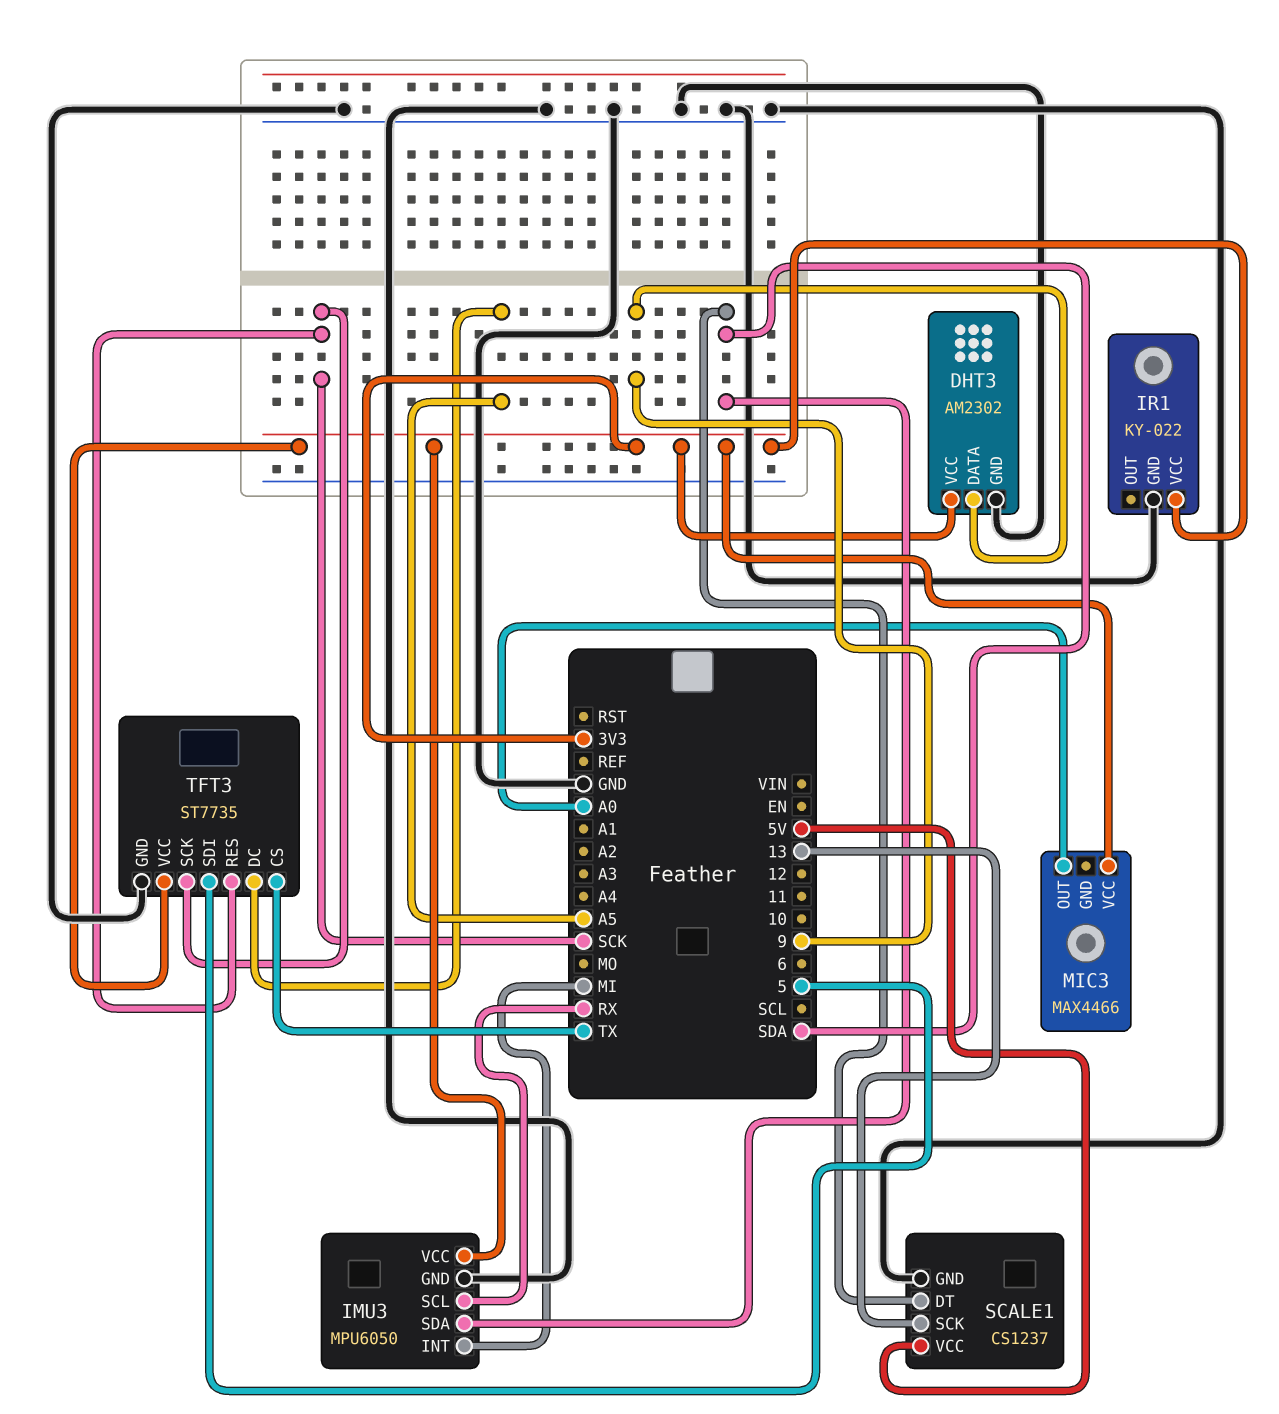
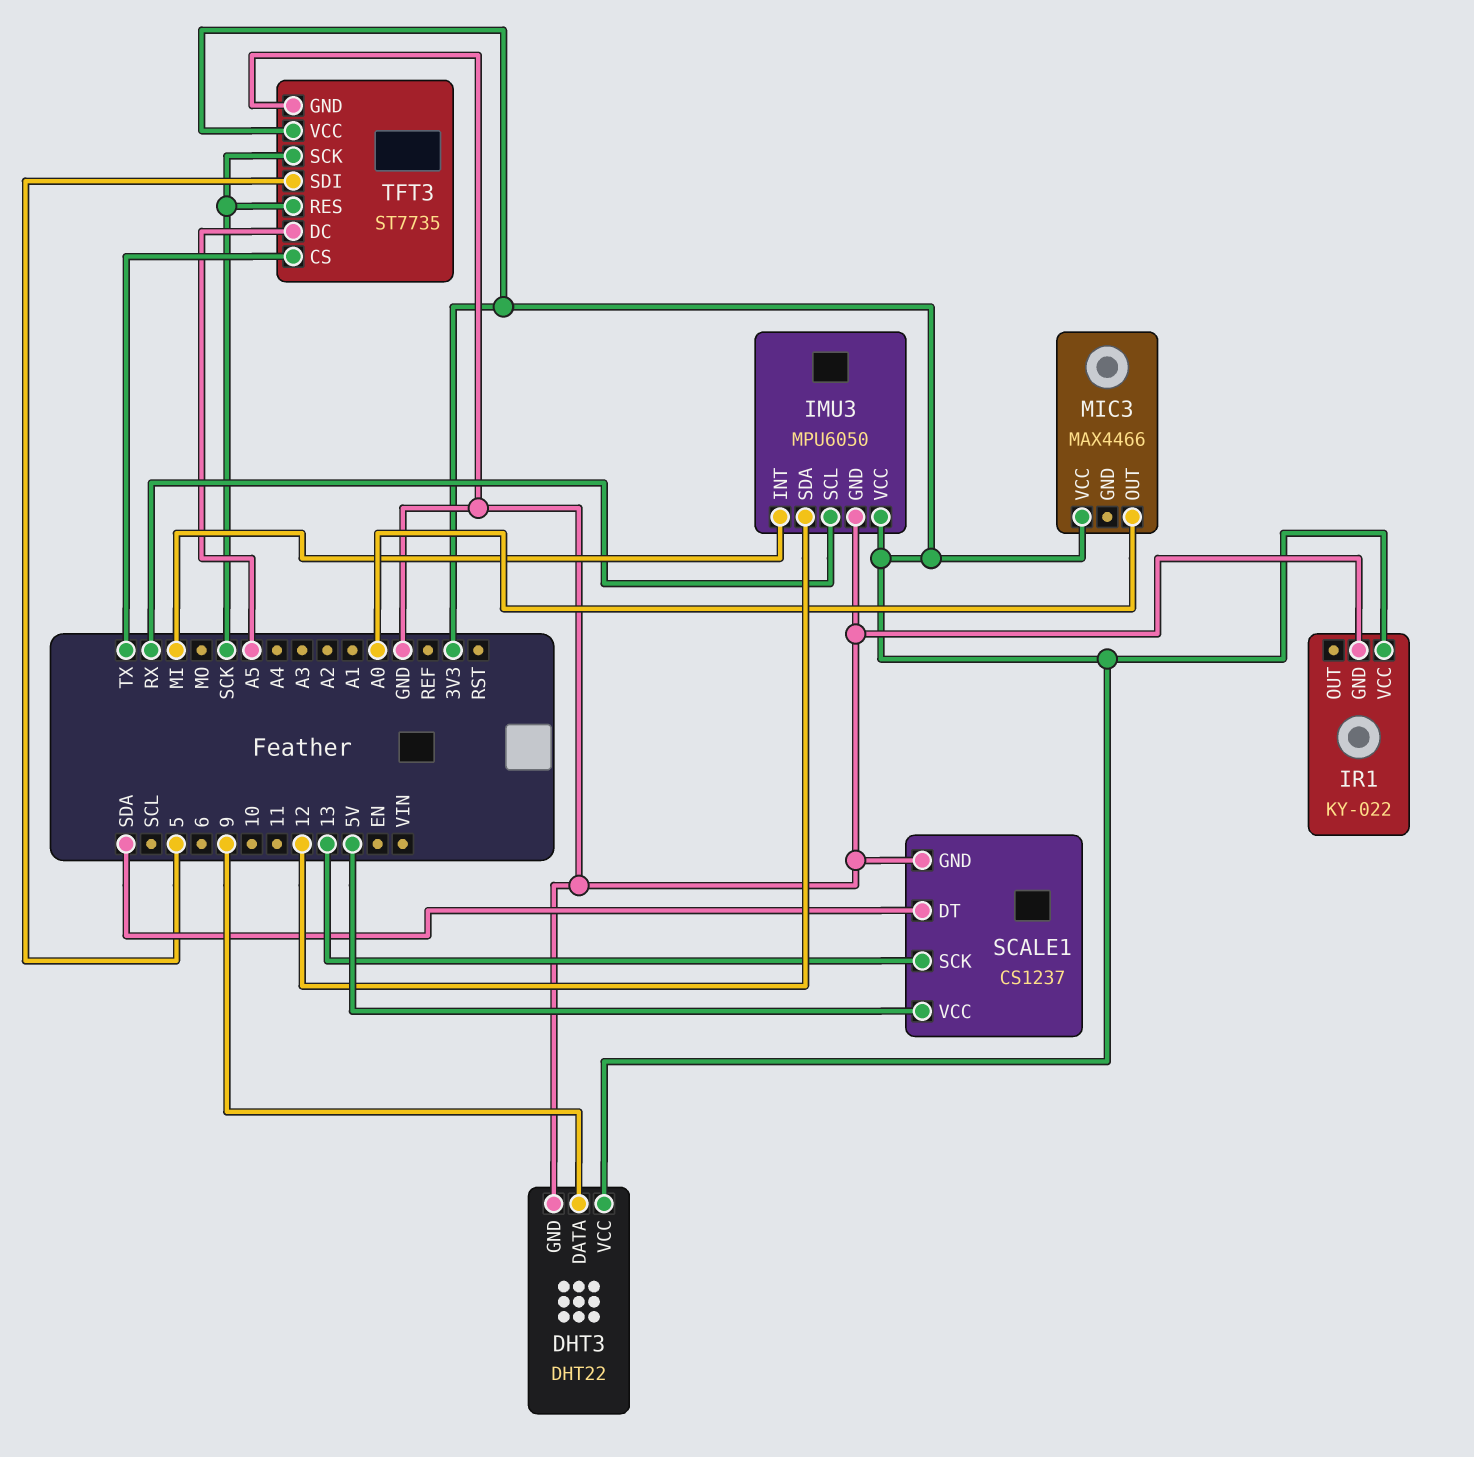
DHT3: AM2302 -> DHT22
IMU3 pin SDA: SDA -> 12

